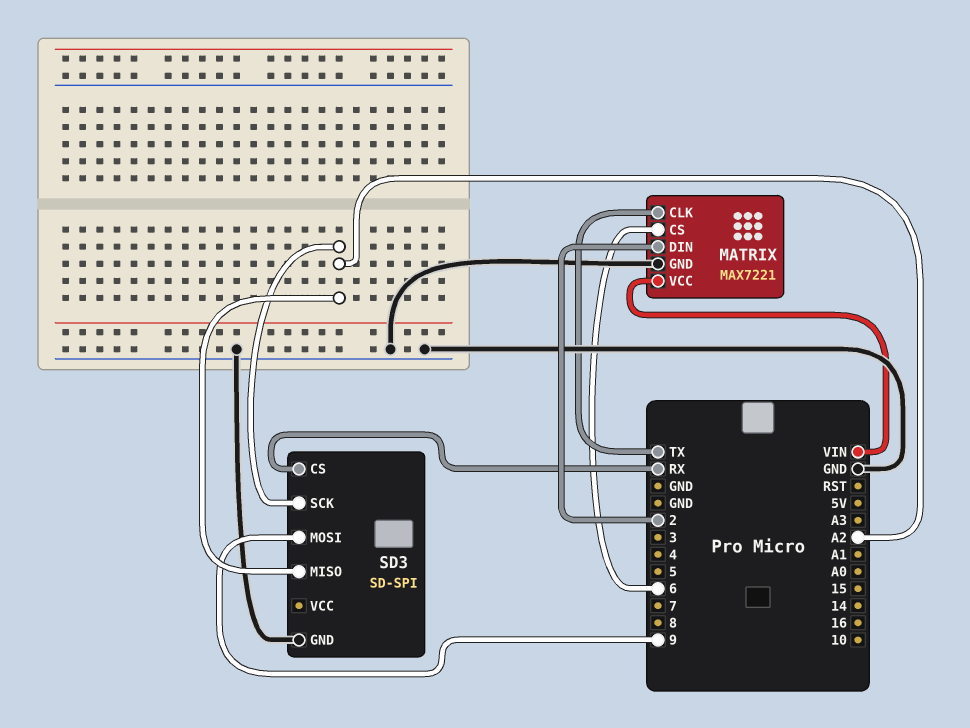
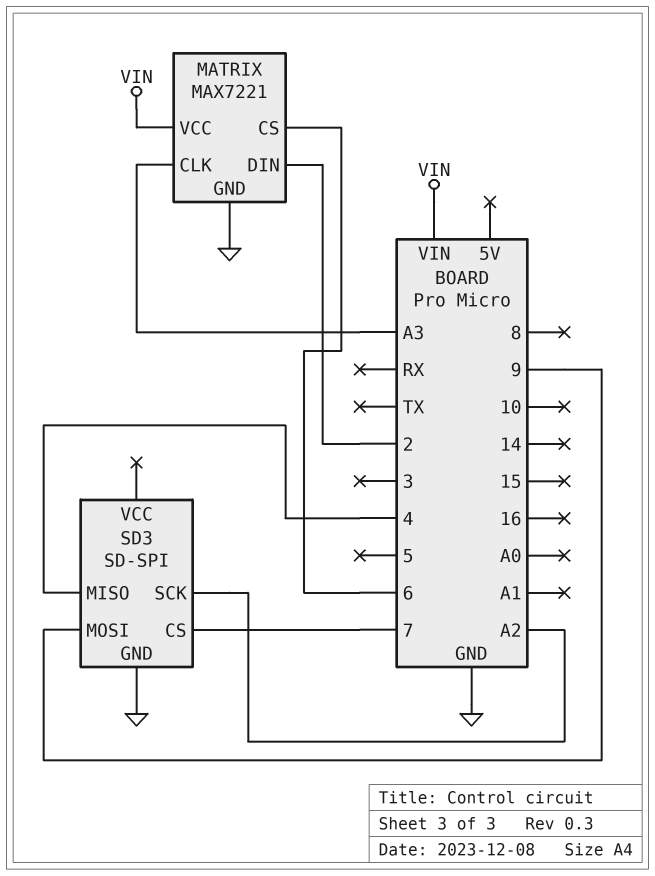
MATRIX pin CLK: TX -> A3
SD3 pin CS: RX -> 7
SD3 pin MISO: A2 -> 4

